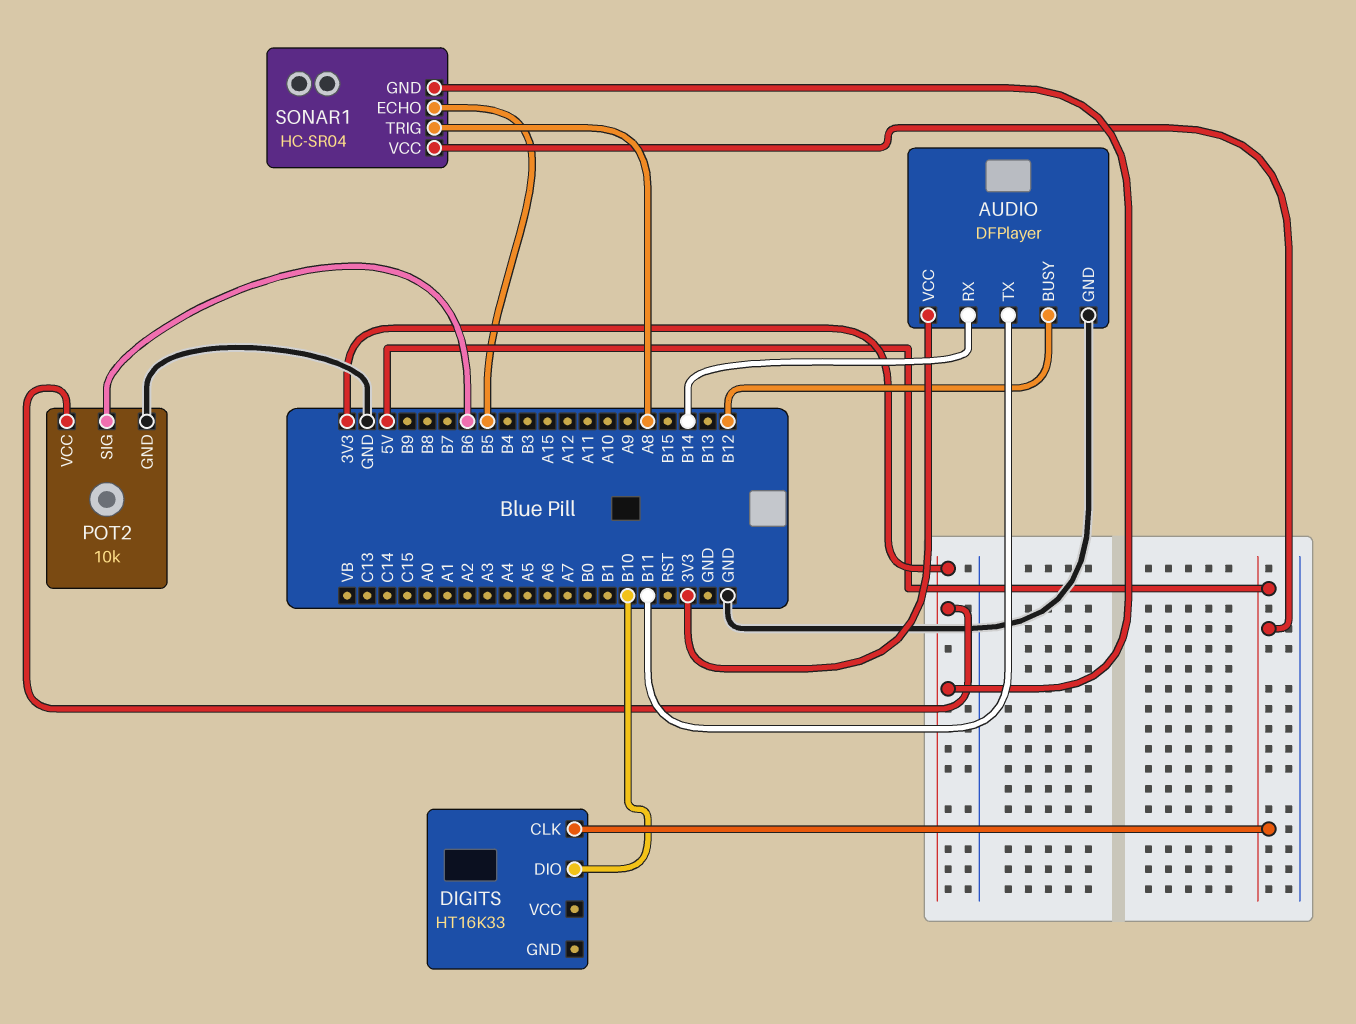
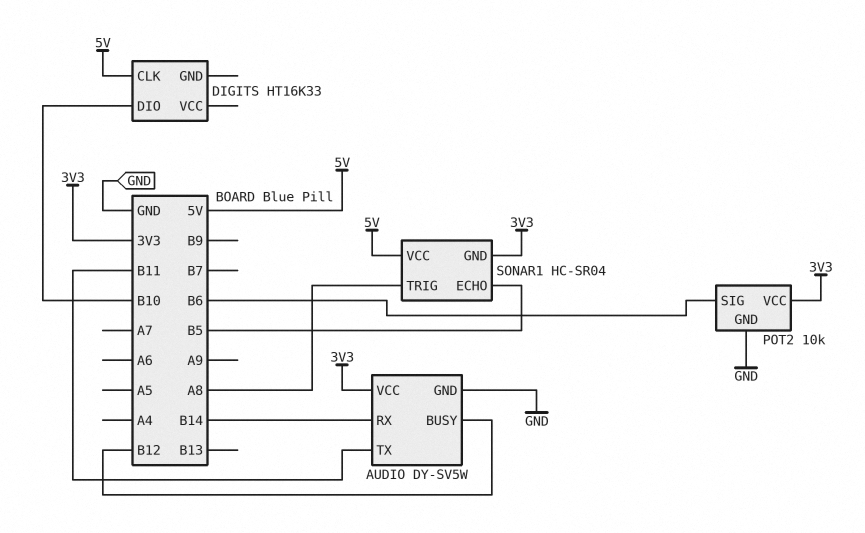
AUDIO: DFPlayer -> DY-SV5W

